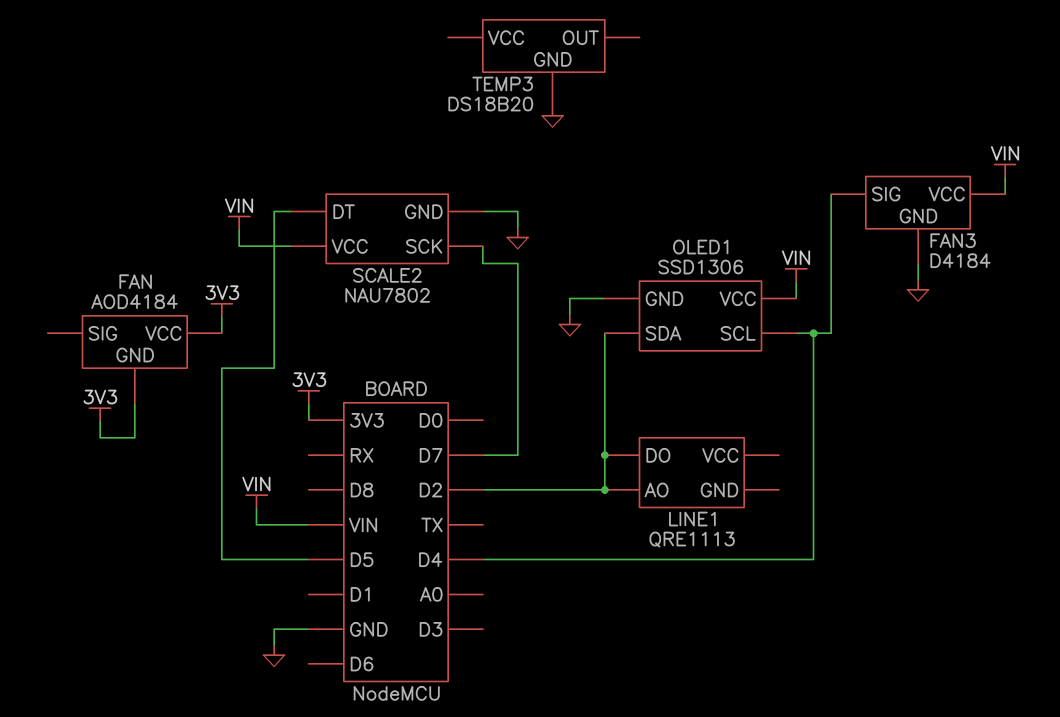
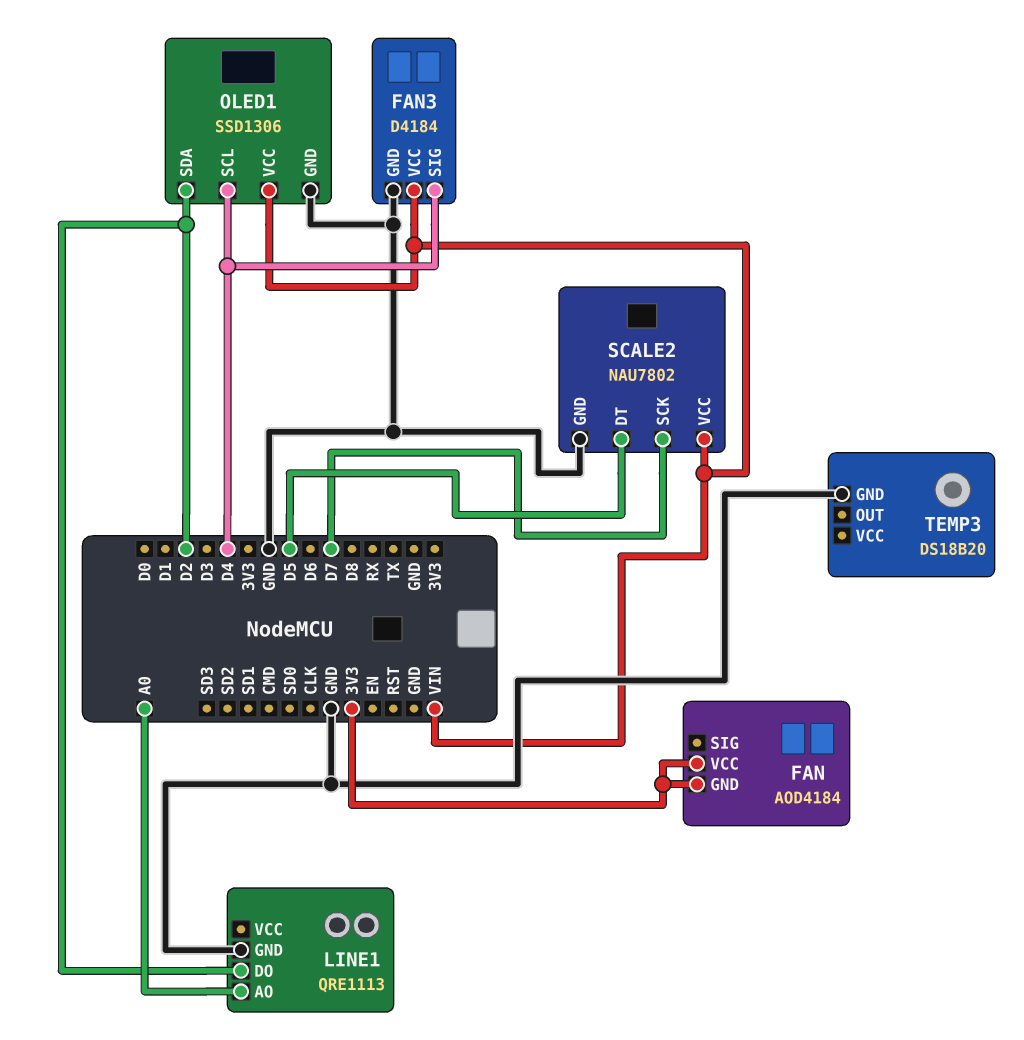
LINE1 pin AO: D2 -> A0
LINE1 pin GND: none -> GND

